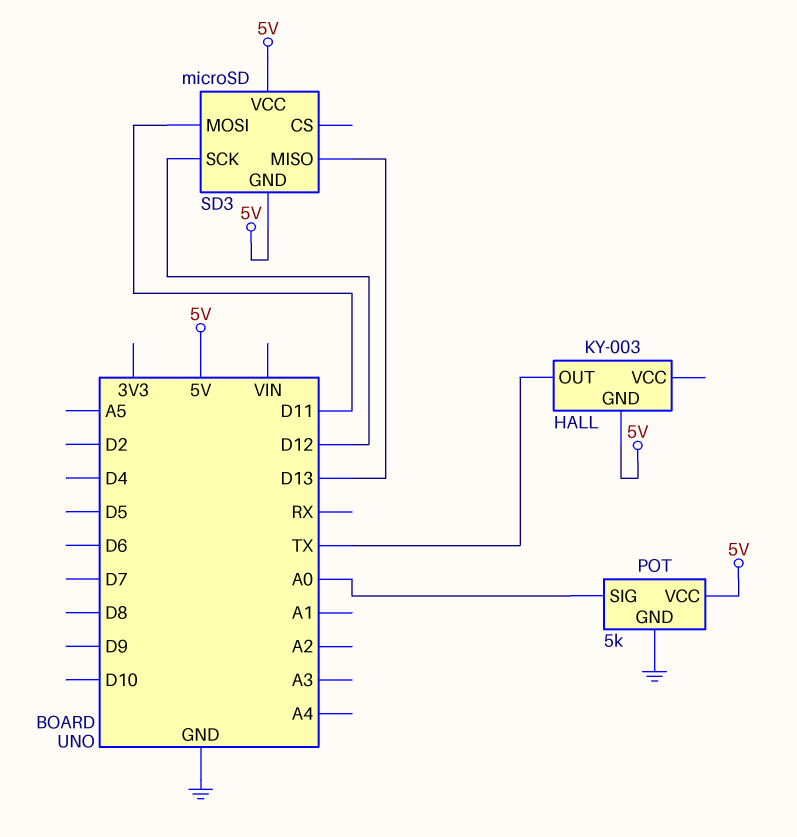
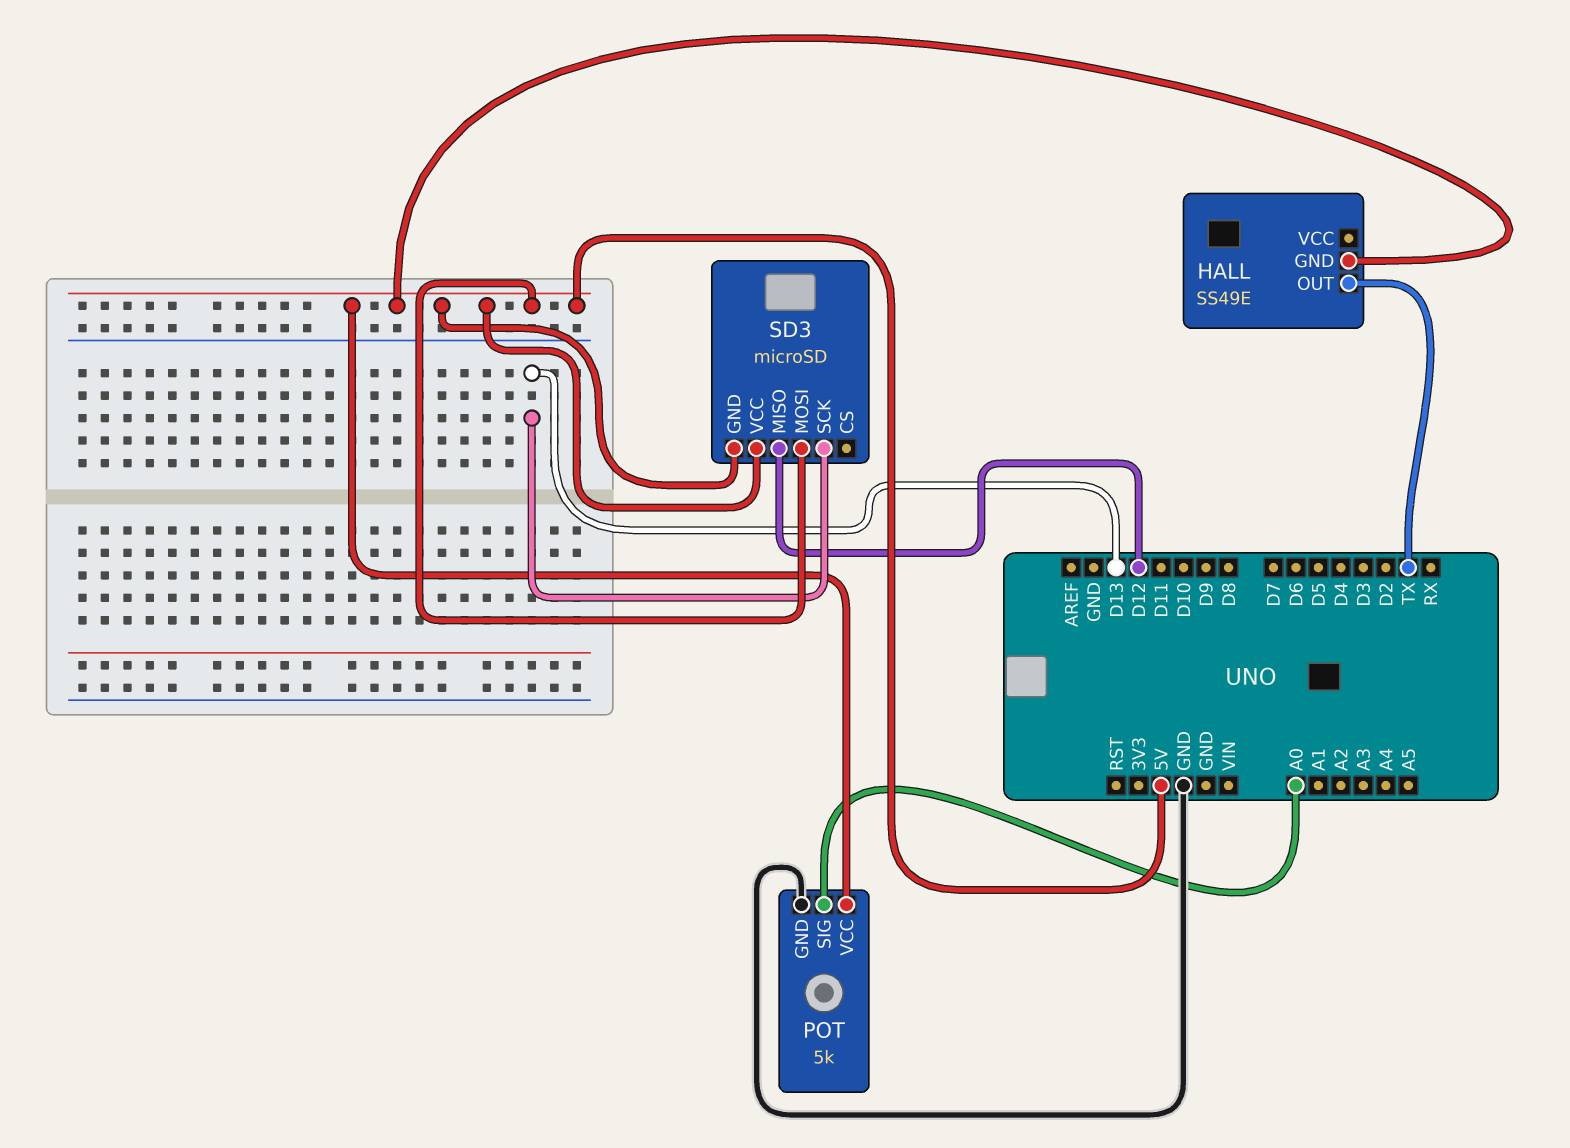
HALL: KY-003 -> SS49E
SD3 pin MISO: D13 -> D12
SD3 pin MOSI: D11 -> 5V
SD3 pin SCK: D12 -> D13

